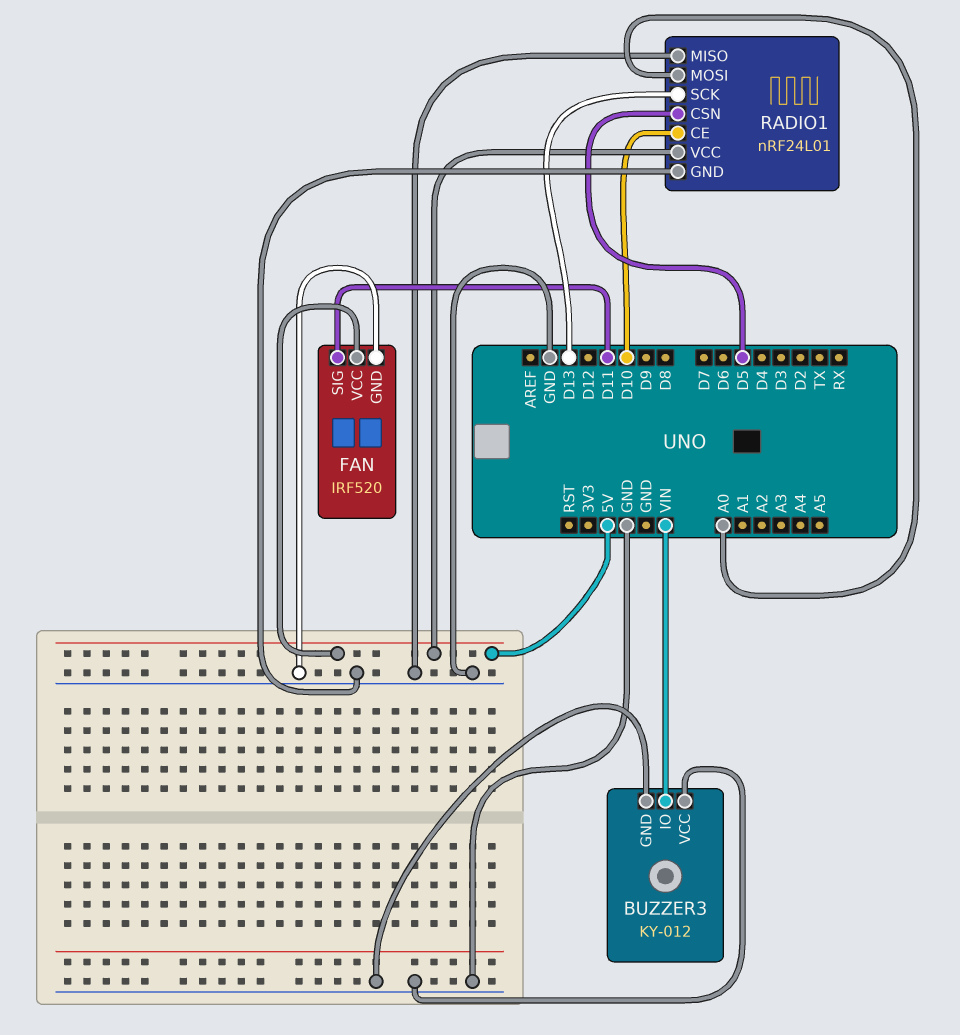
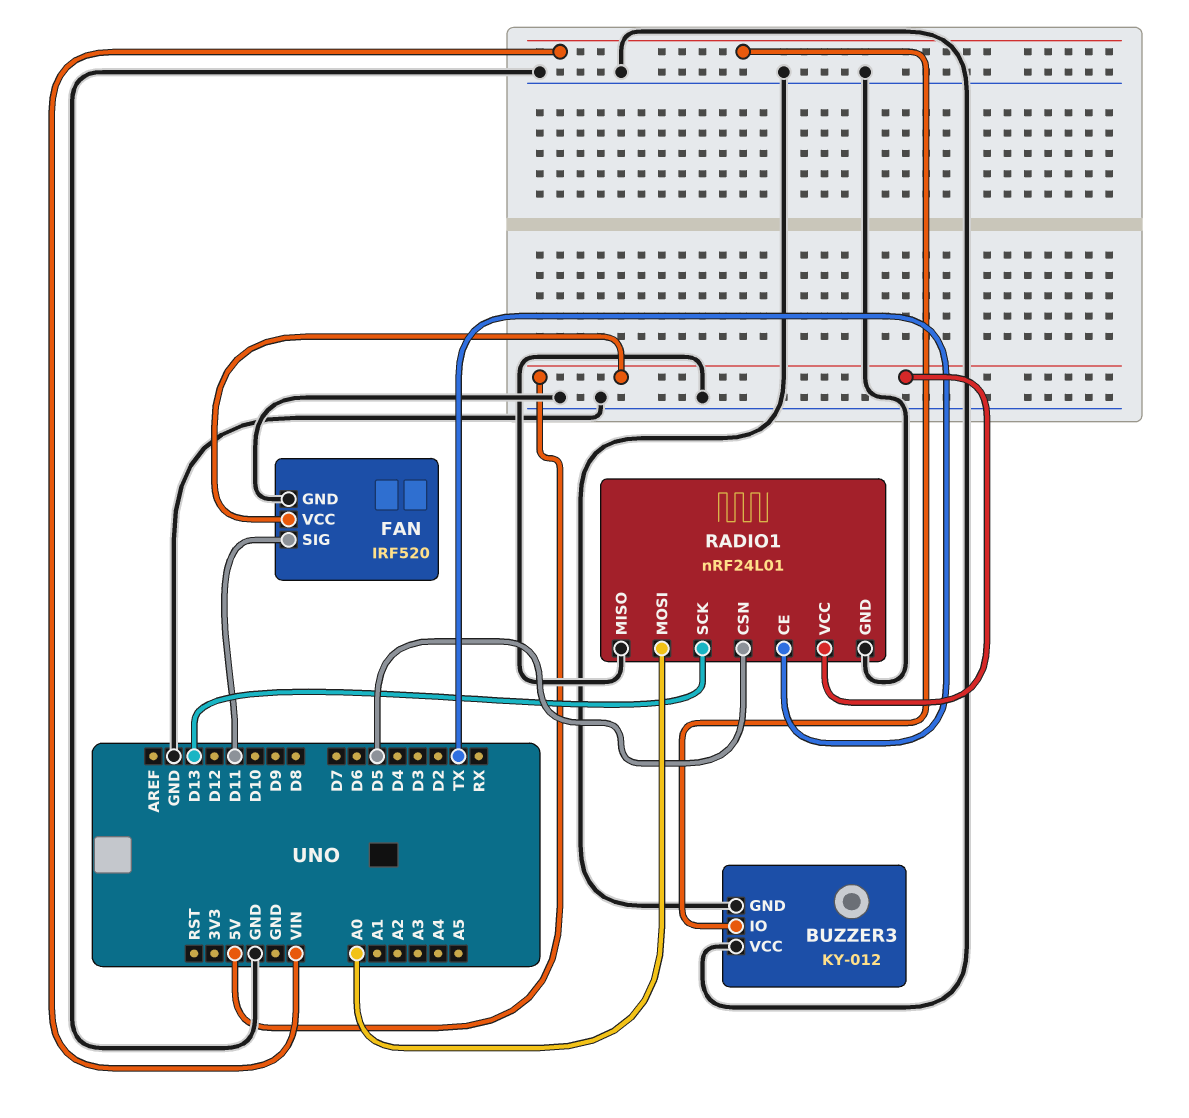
RADIO1 pin CE: D10 -> TX

